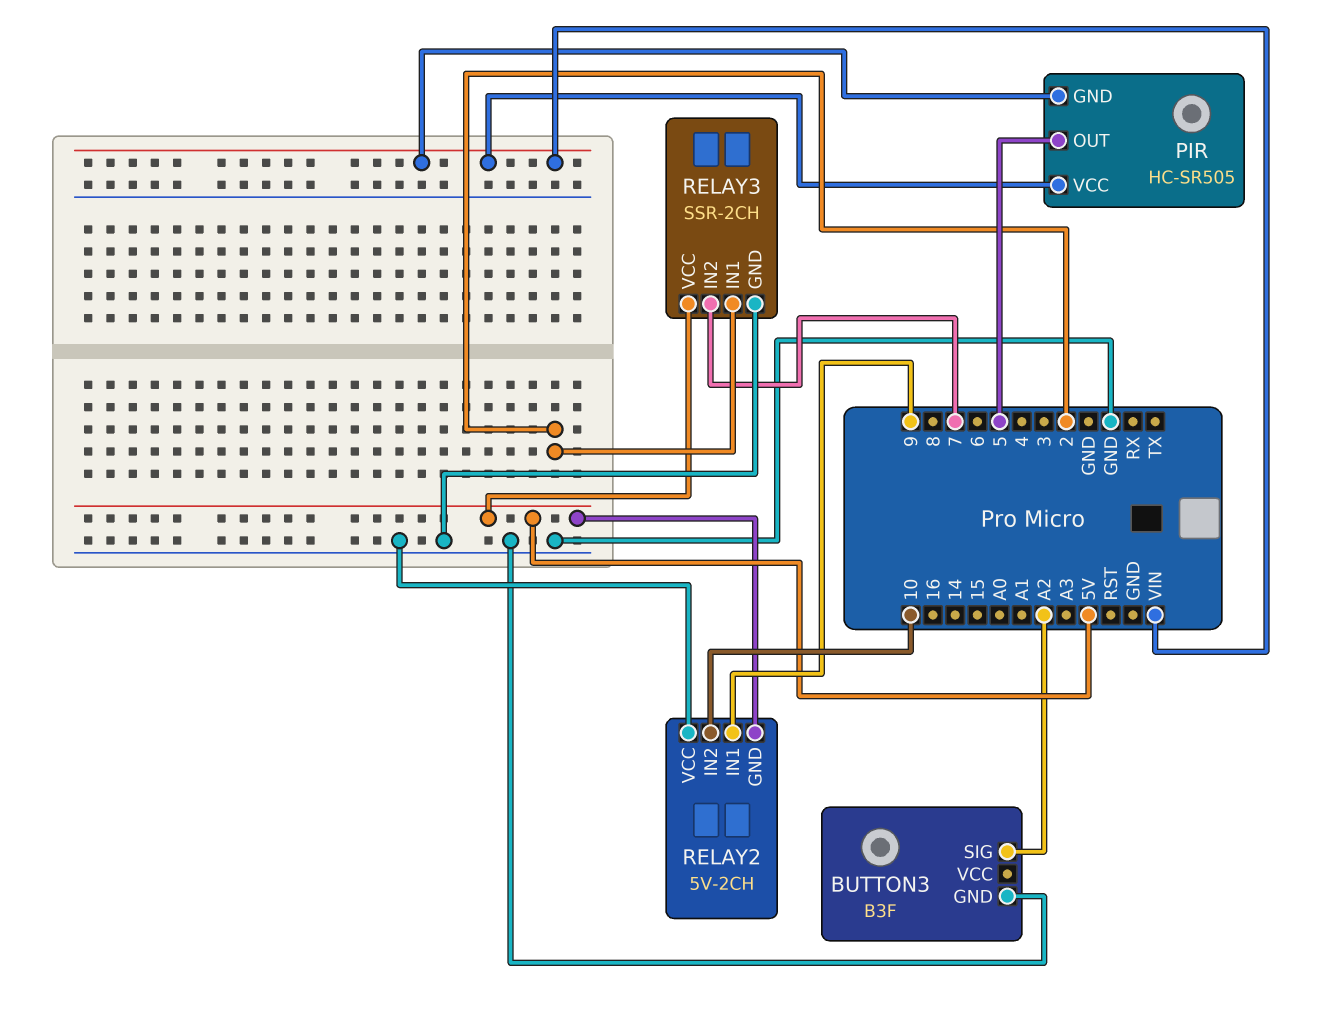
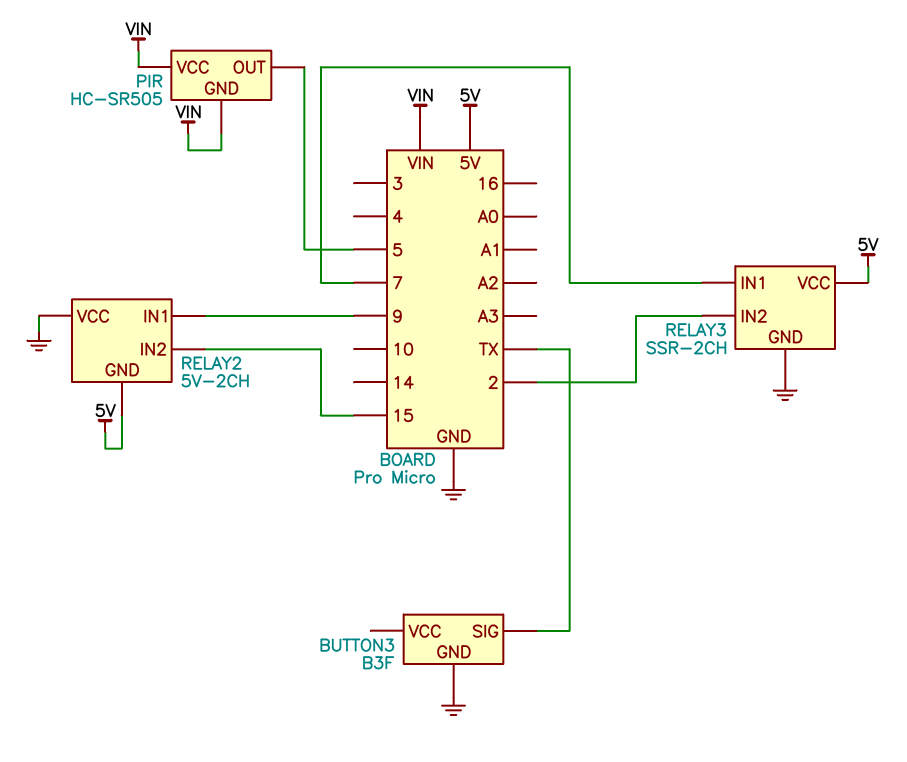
BUTTON3 pin SIG: A2 -> TX
RELAY2 pin IN2: 10 -> 15
RELAY3 pin IN1: 2 -> 7
RELAY3 pin IN2: 7 -> 2

